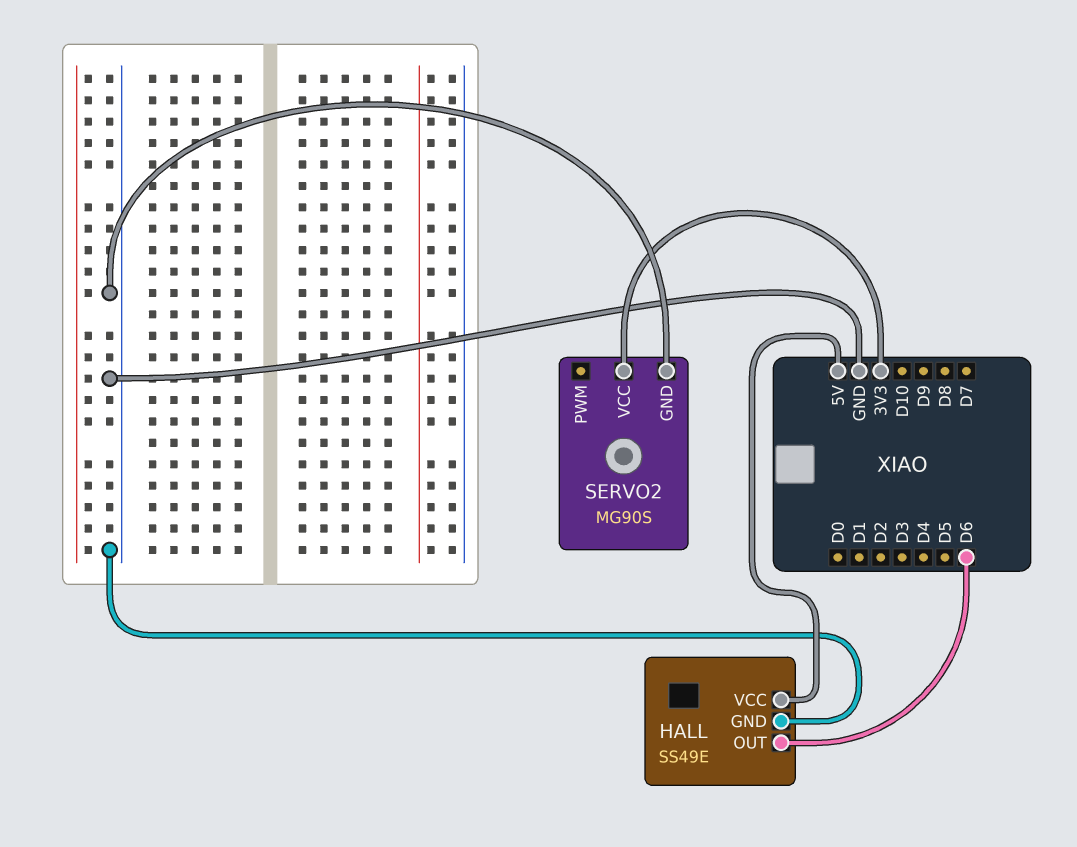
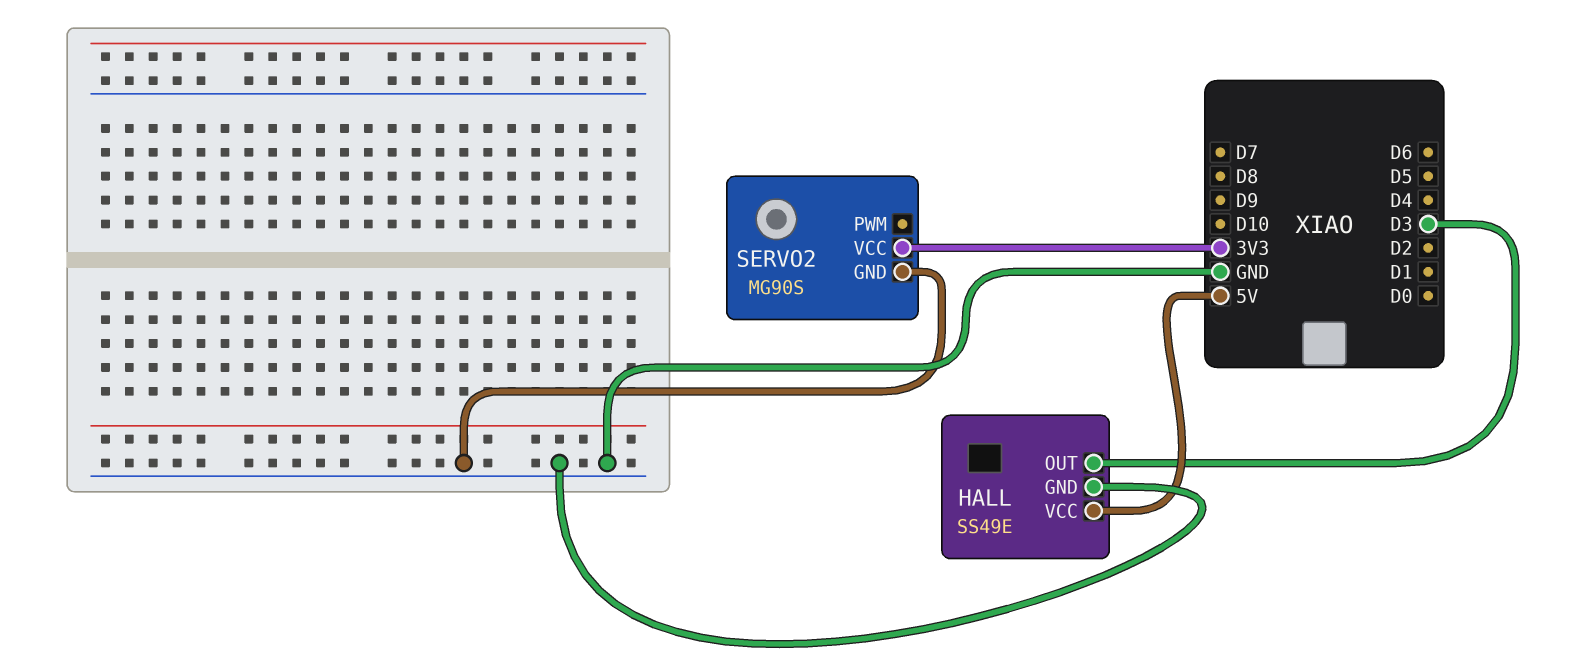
HALL pin OUT: D6 -> D3

